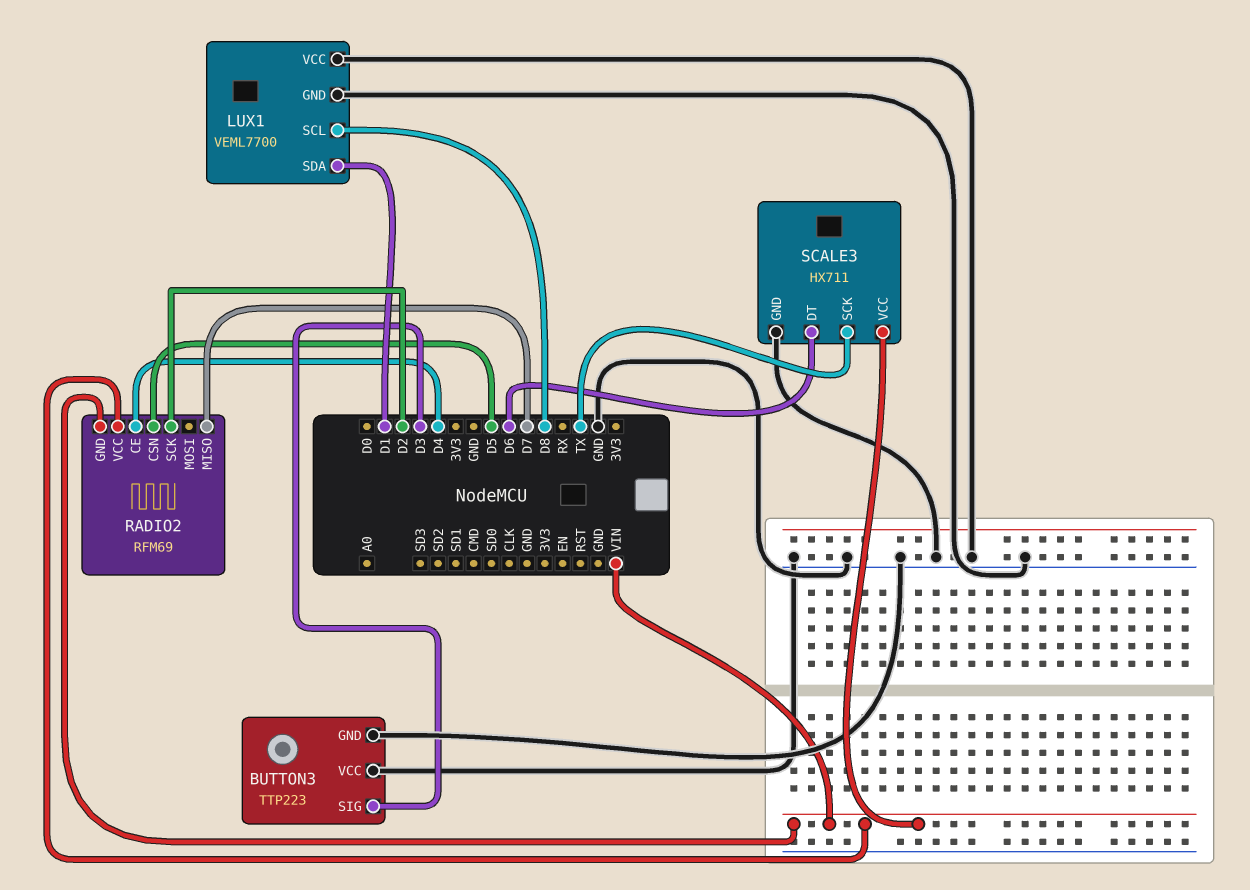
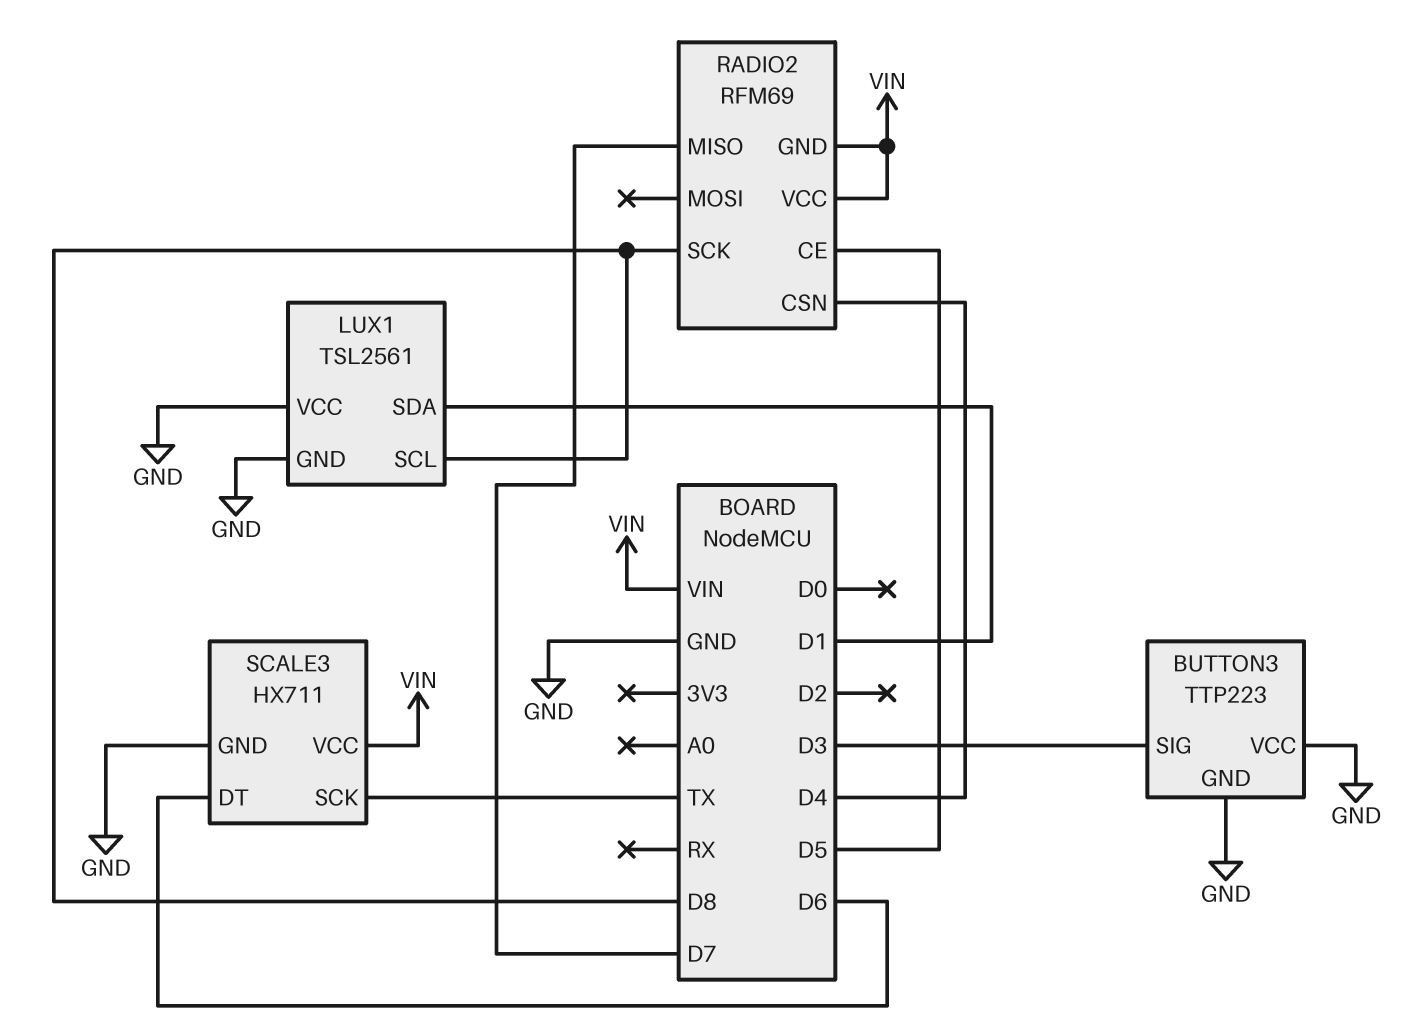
LUX1: VEML7700 -> TSL2561
RADIO2 pin CE: D4 -> D5
RADIO2 pin CSN: D5 -> D4
RADIO2 pin SCK: D2 -> D8

